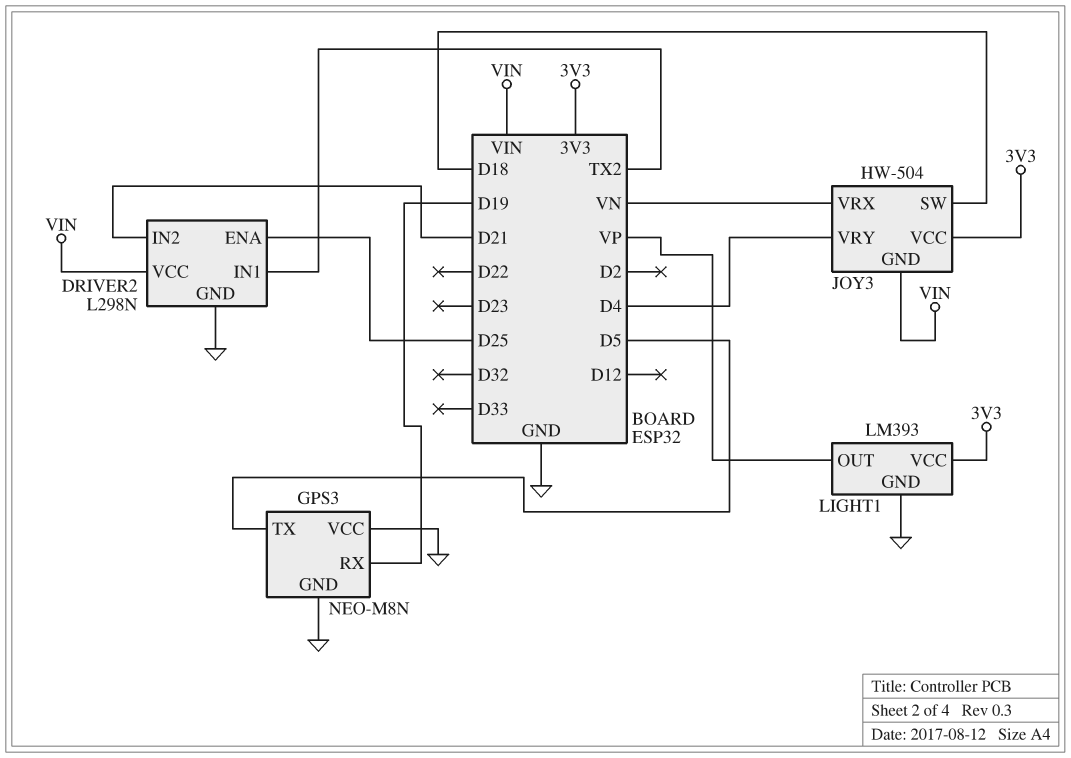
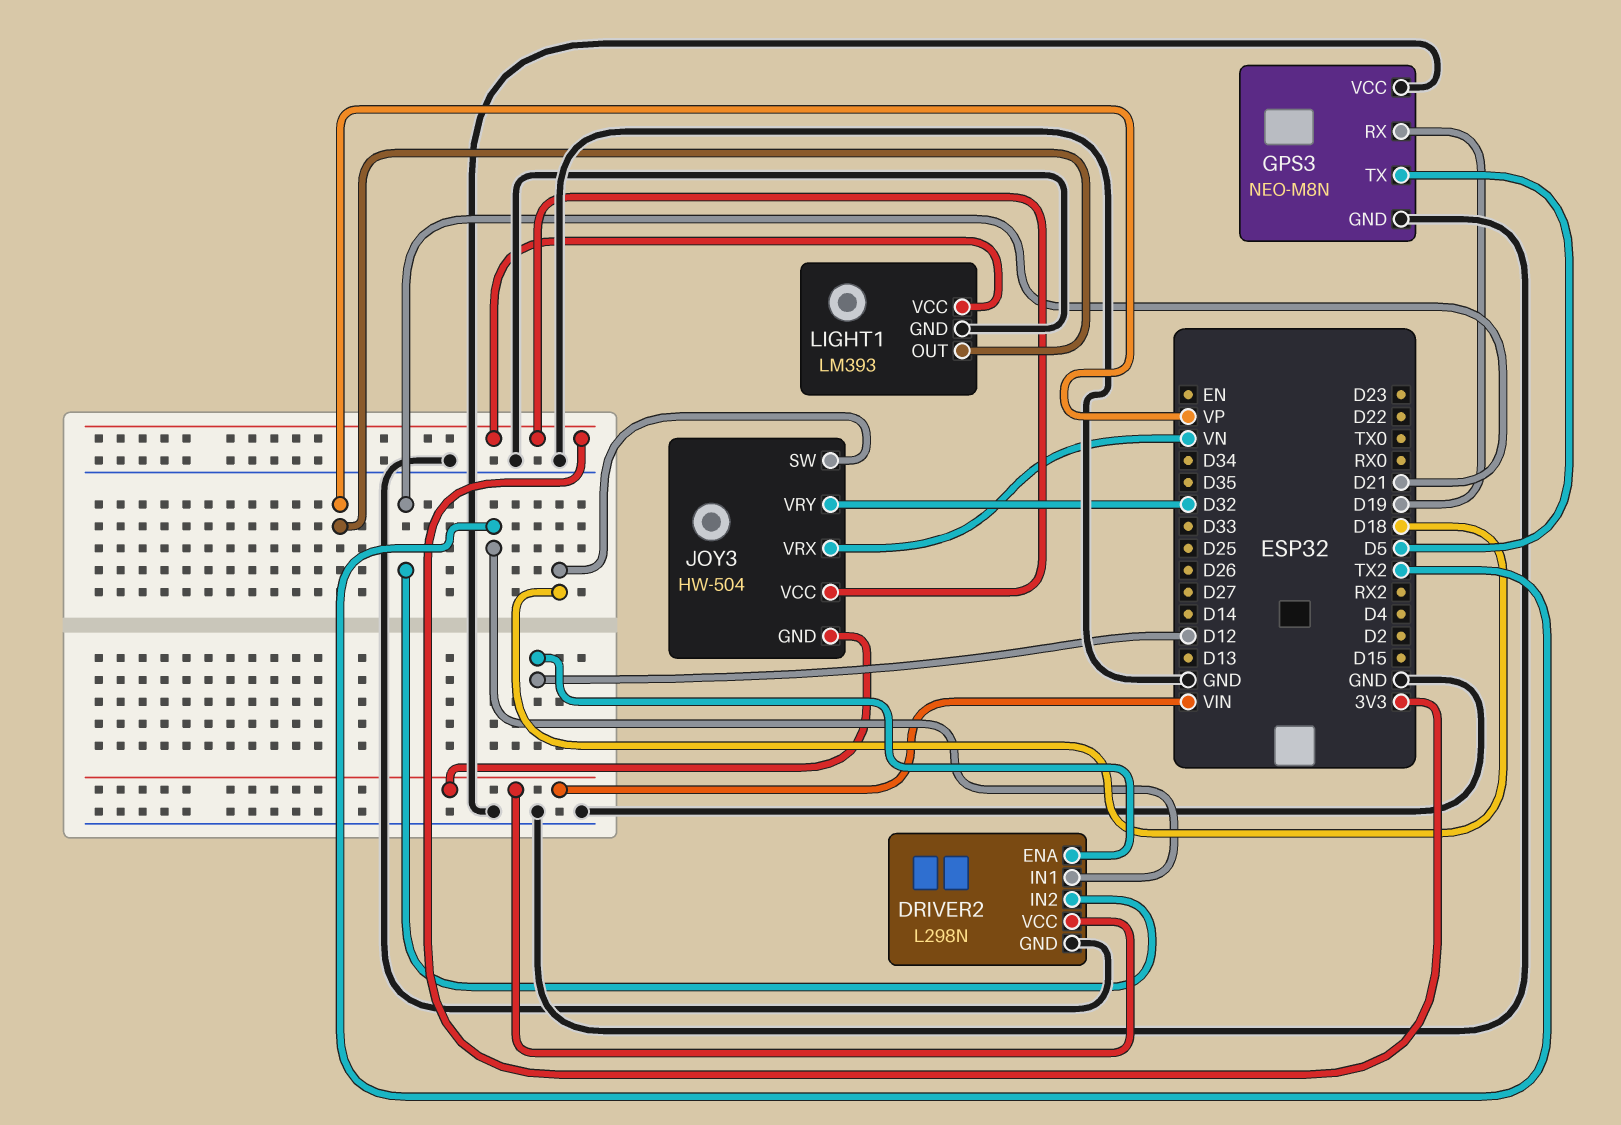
DRIVER2 pin ENA: D25 -> D12
JOY3 pin VRY: D4 -> D32

